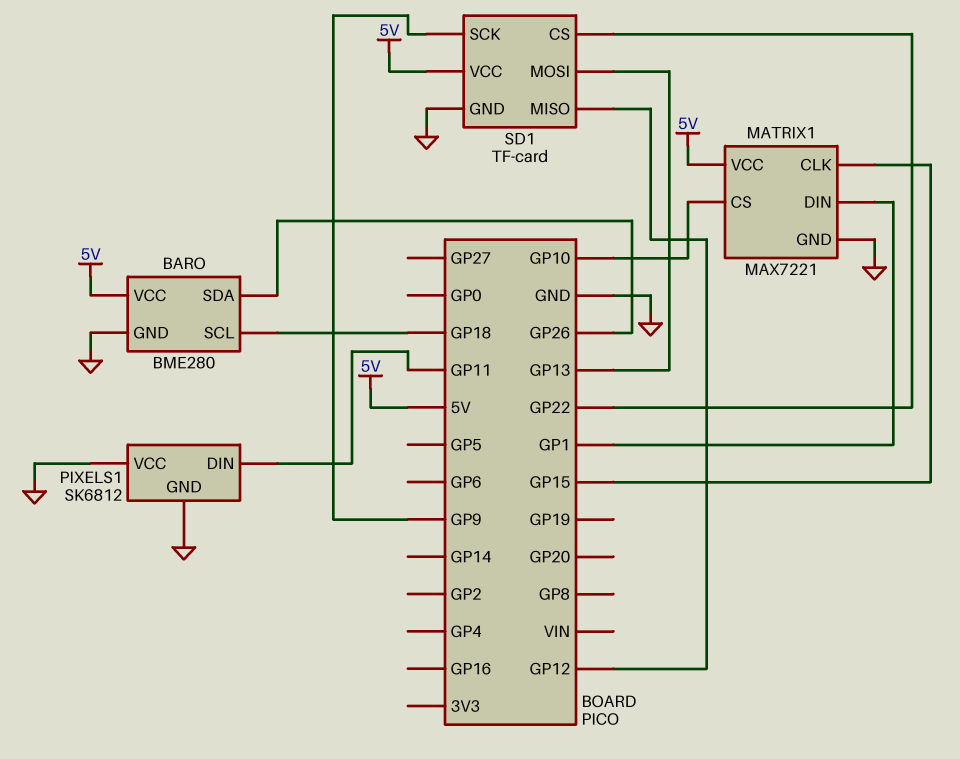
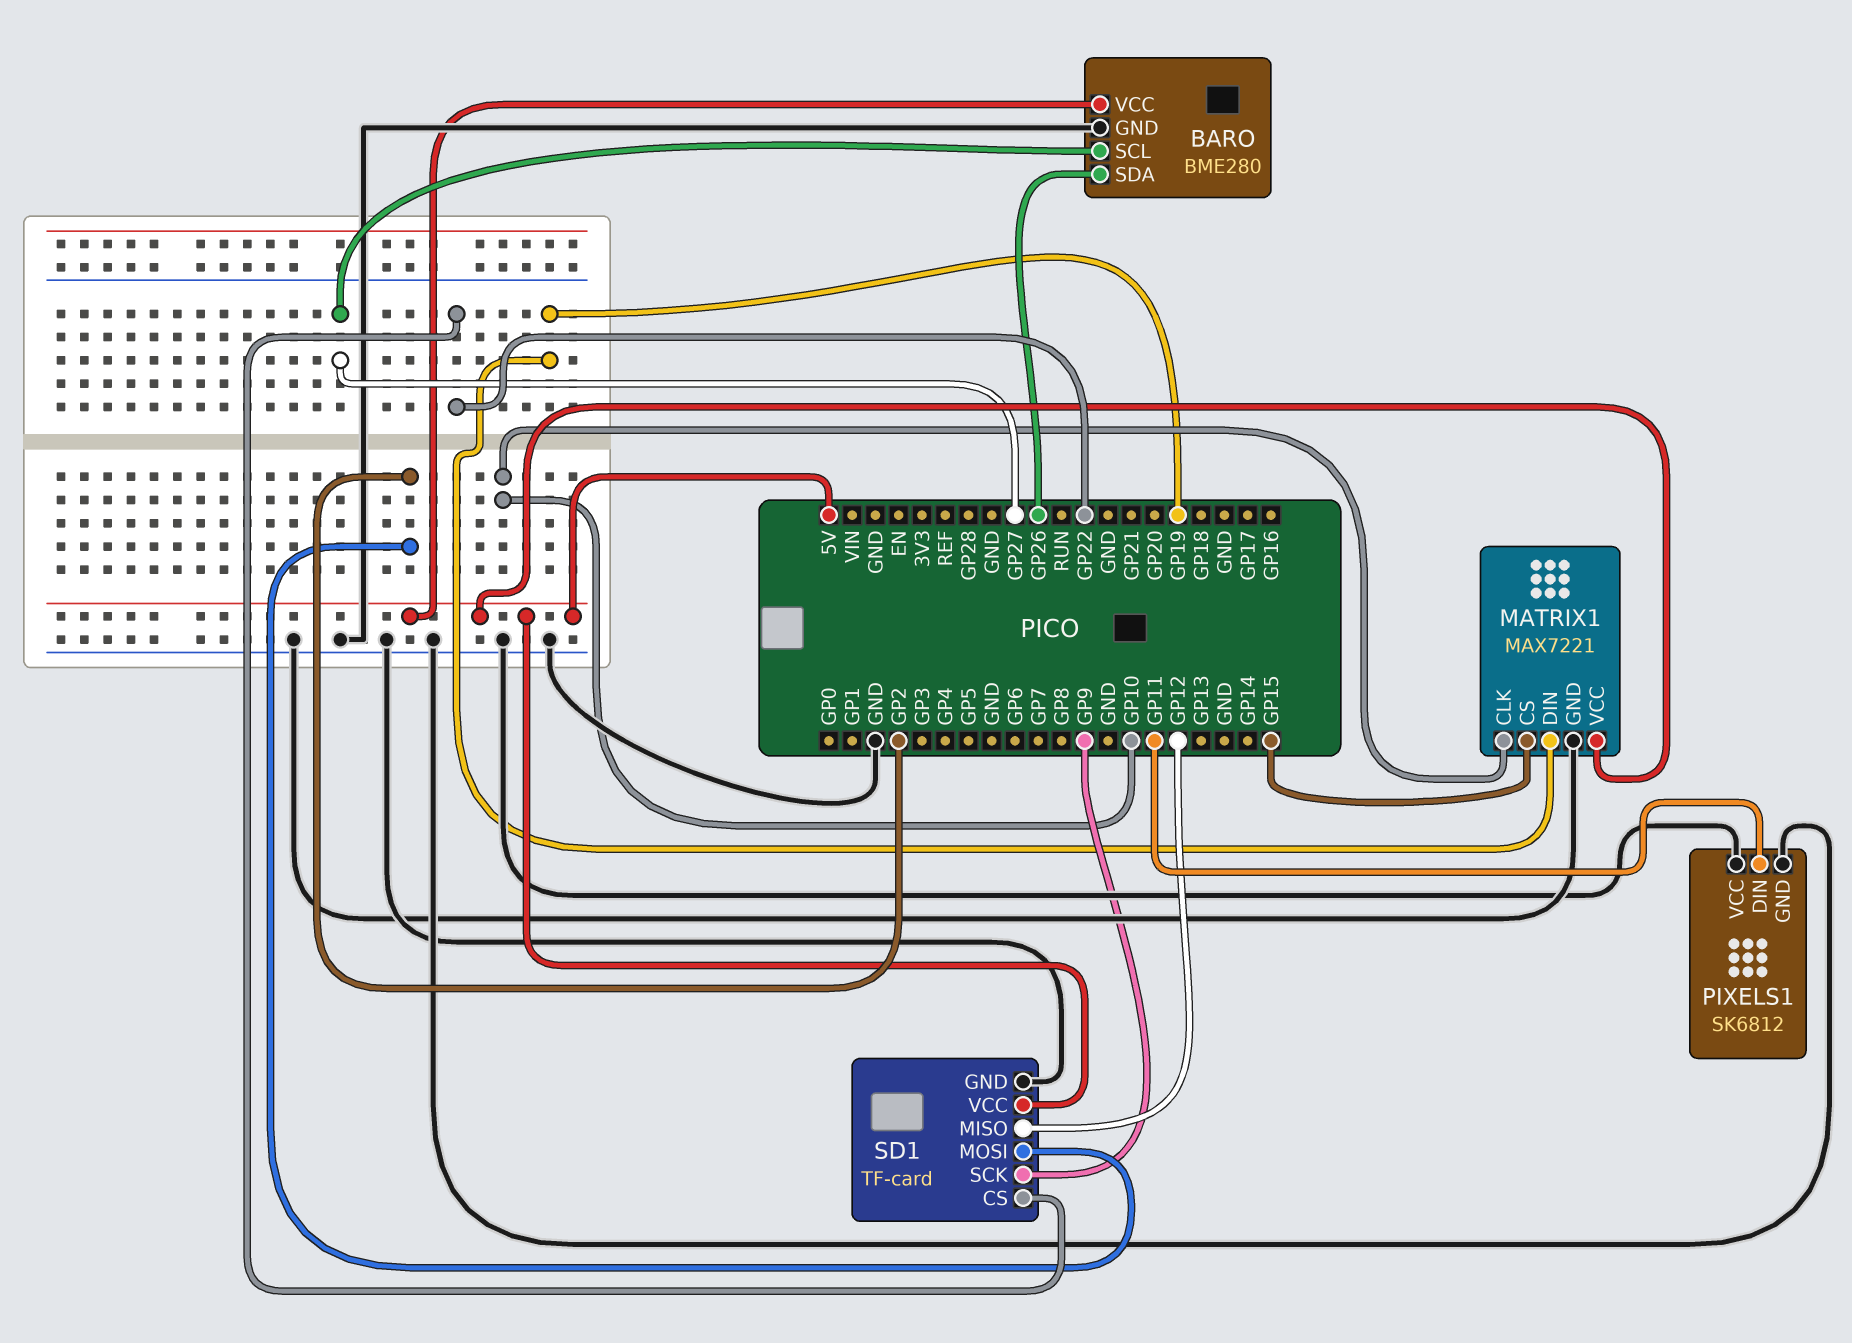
BARO pin SCL: GP18 -> GP27
MATRIX1 pin CLK: GP15 -> GP10
MATRIX1 pin CS: GP10 -> GP15
MATRIX1 pin DIN: GP1 -> GP19
SD1 pin MOSI: GP13 -> GP2

